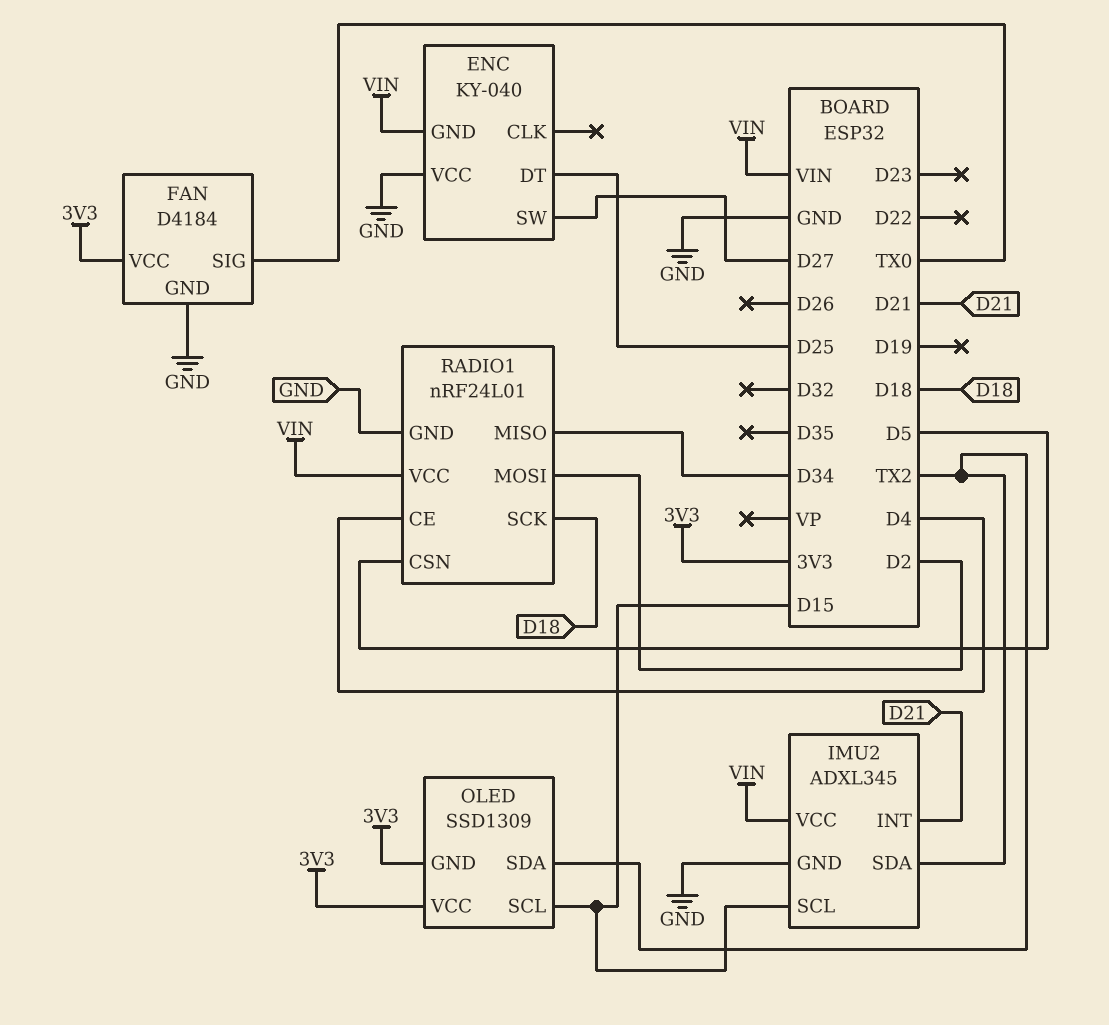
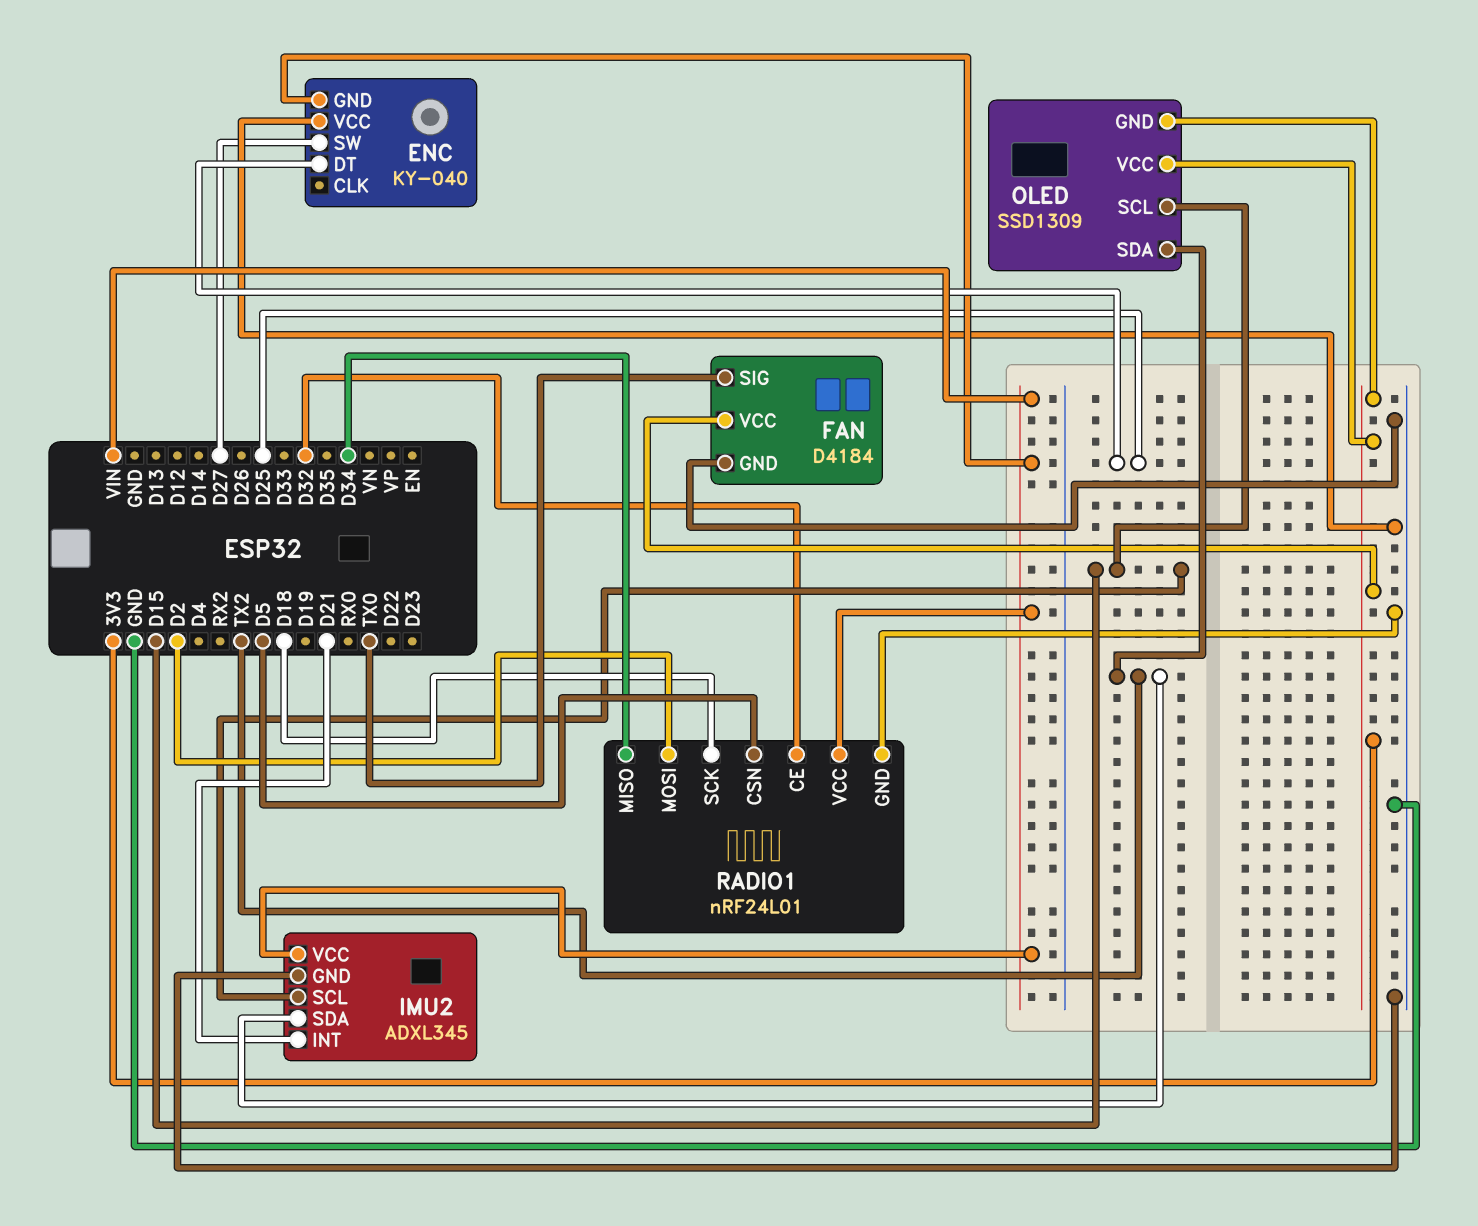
RADIO1 pin CE: D4 -> D32

